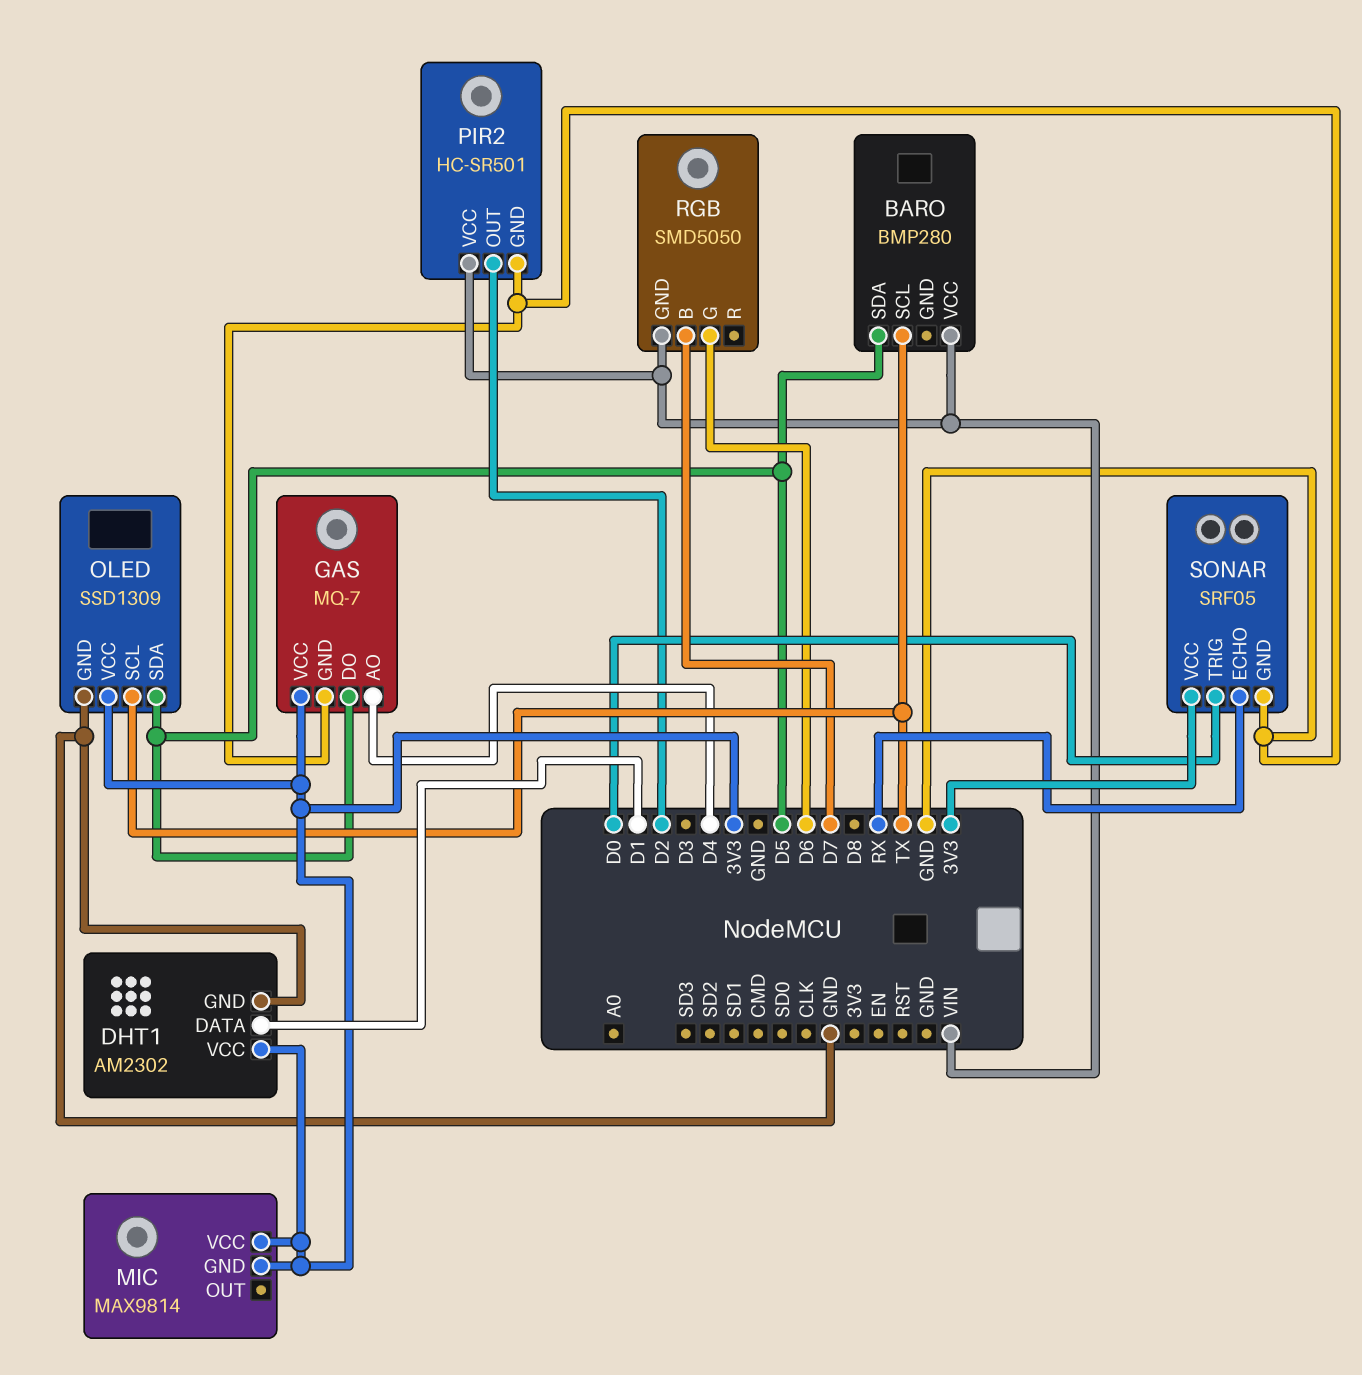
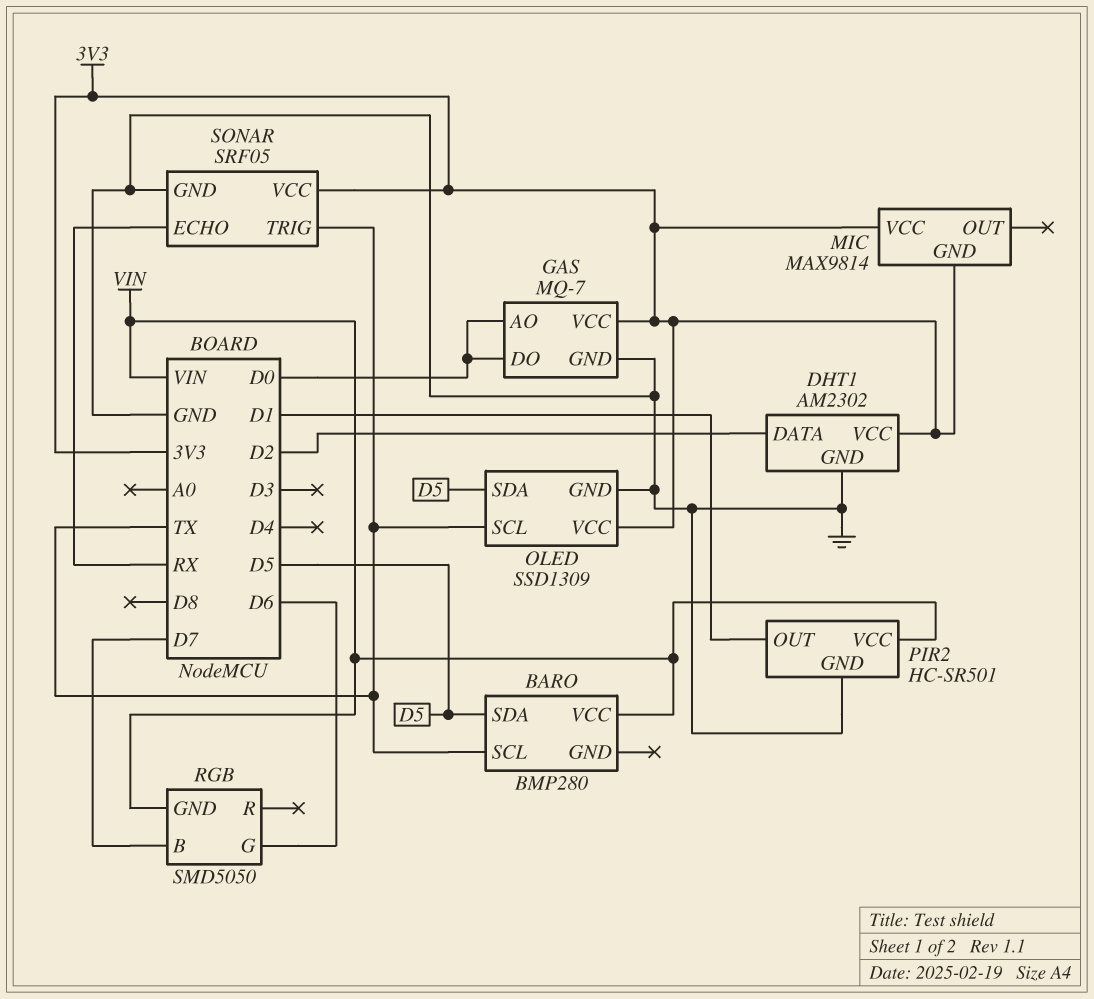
DHT1 pin DATA: D1 -> D2
GAS pin AO: D4 -> D0
GAS pin DO: D5 -> D0
PIR2 pin OUT: D2 -> D1
SONAR pin TRIG: D0 -> TX

